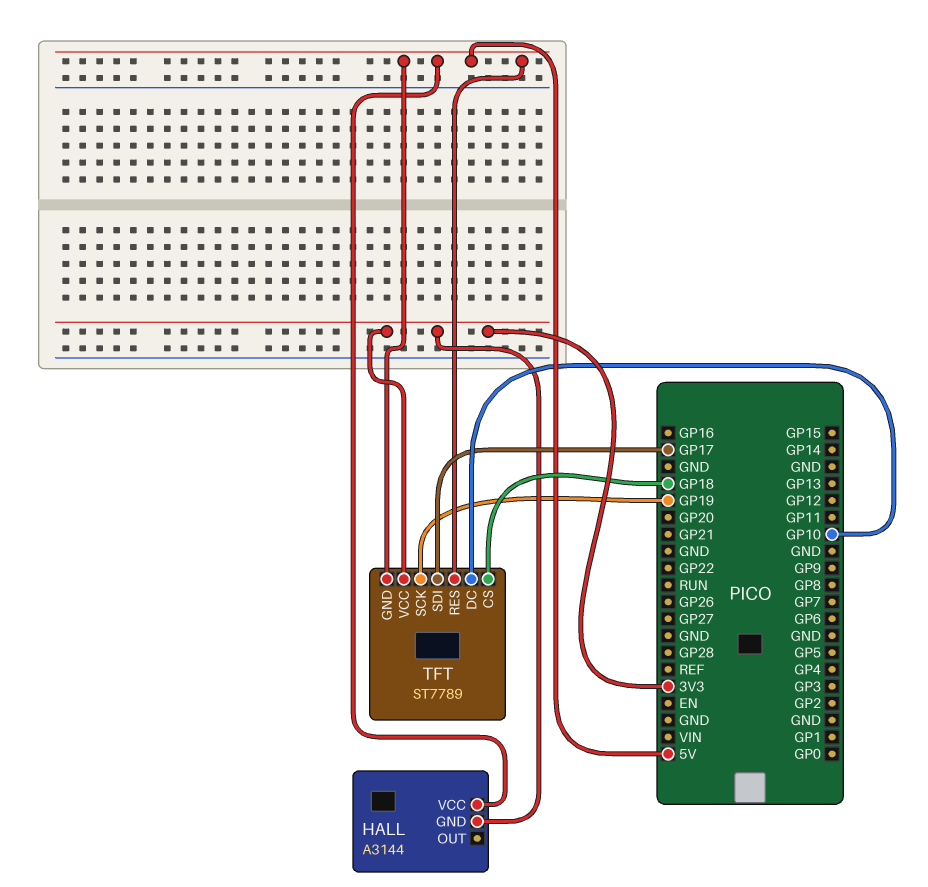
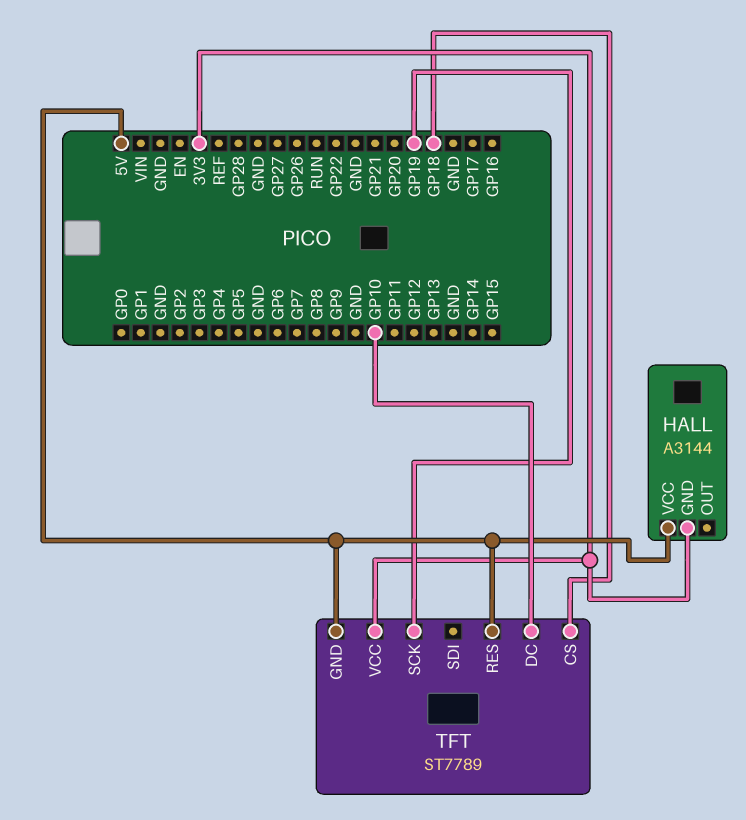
TFT pin SDI: GP17 -> none

